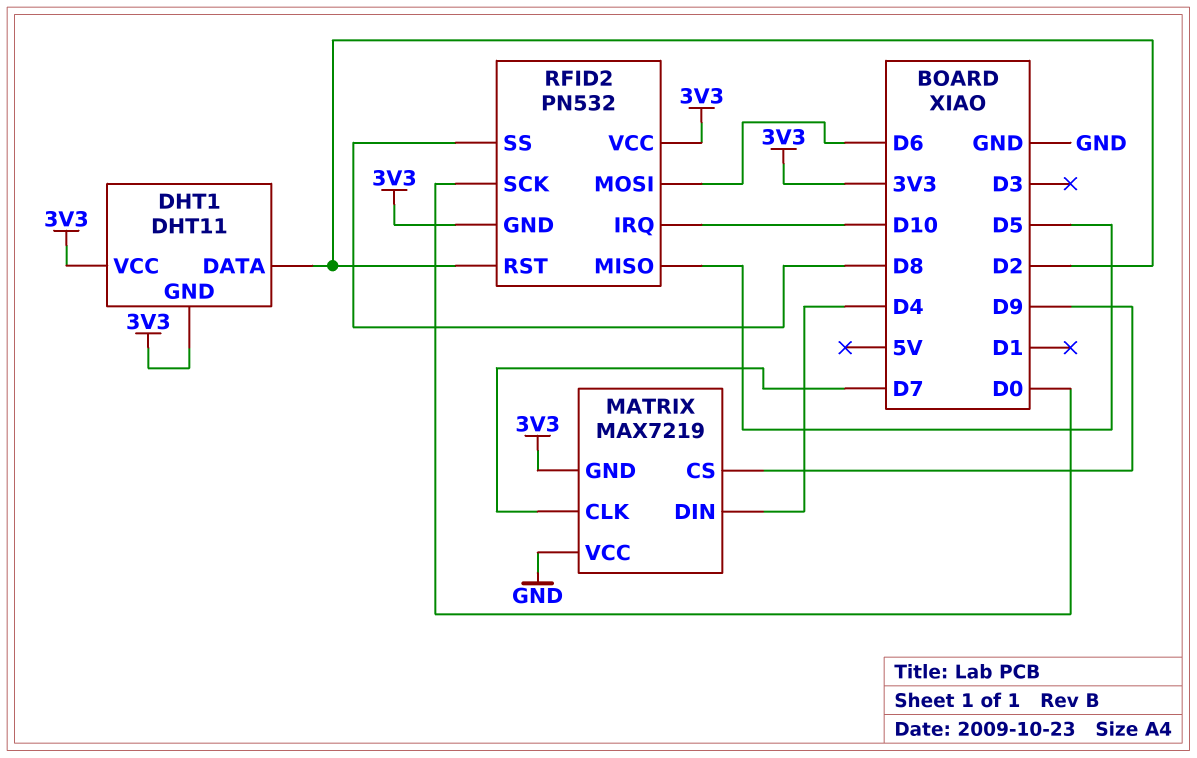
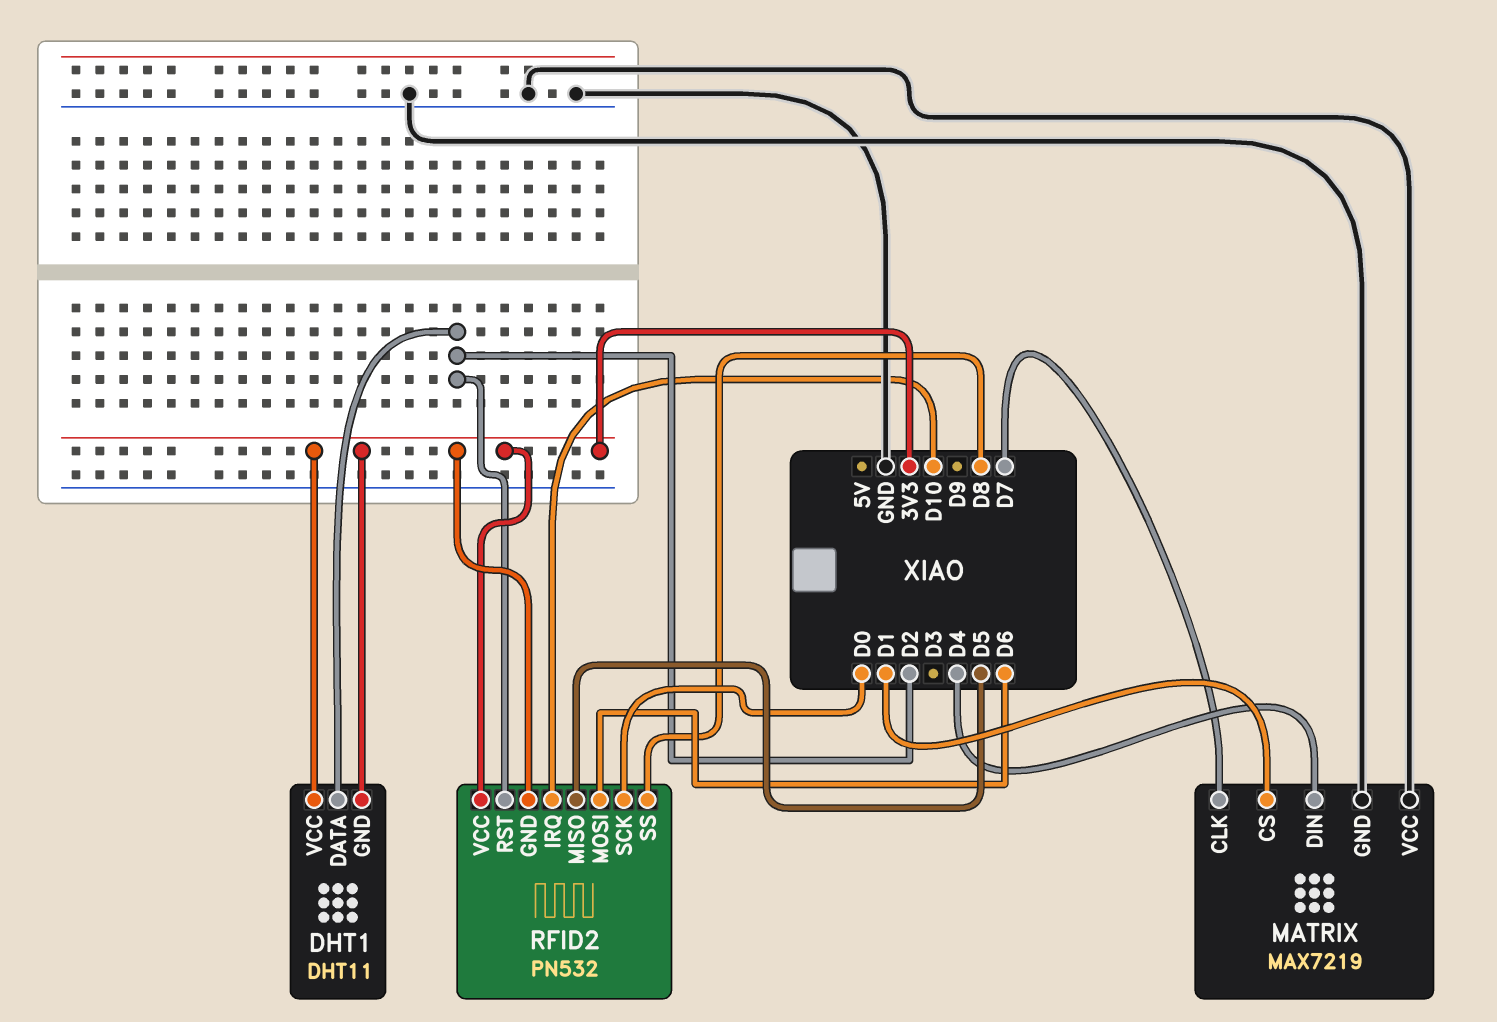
MATRIX pin CS: D9 -> D1
MATRIX pin GND: 3V3 -> GND

